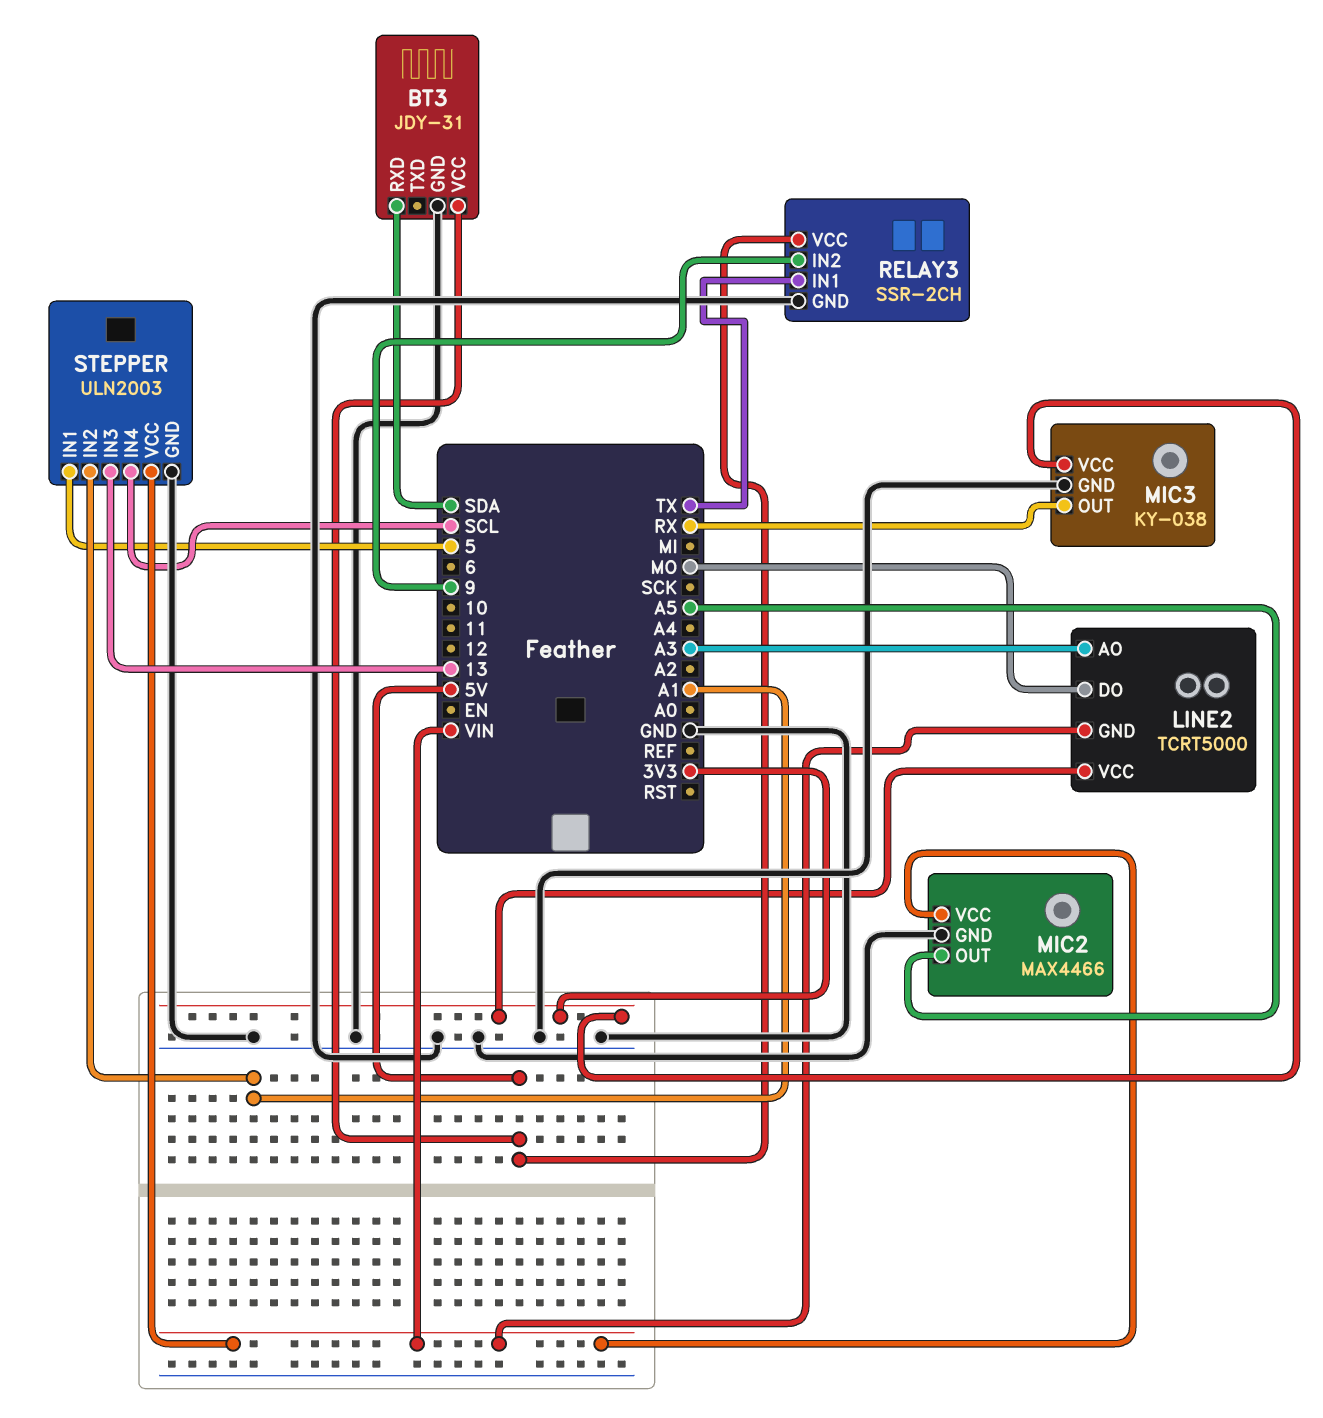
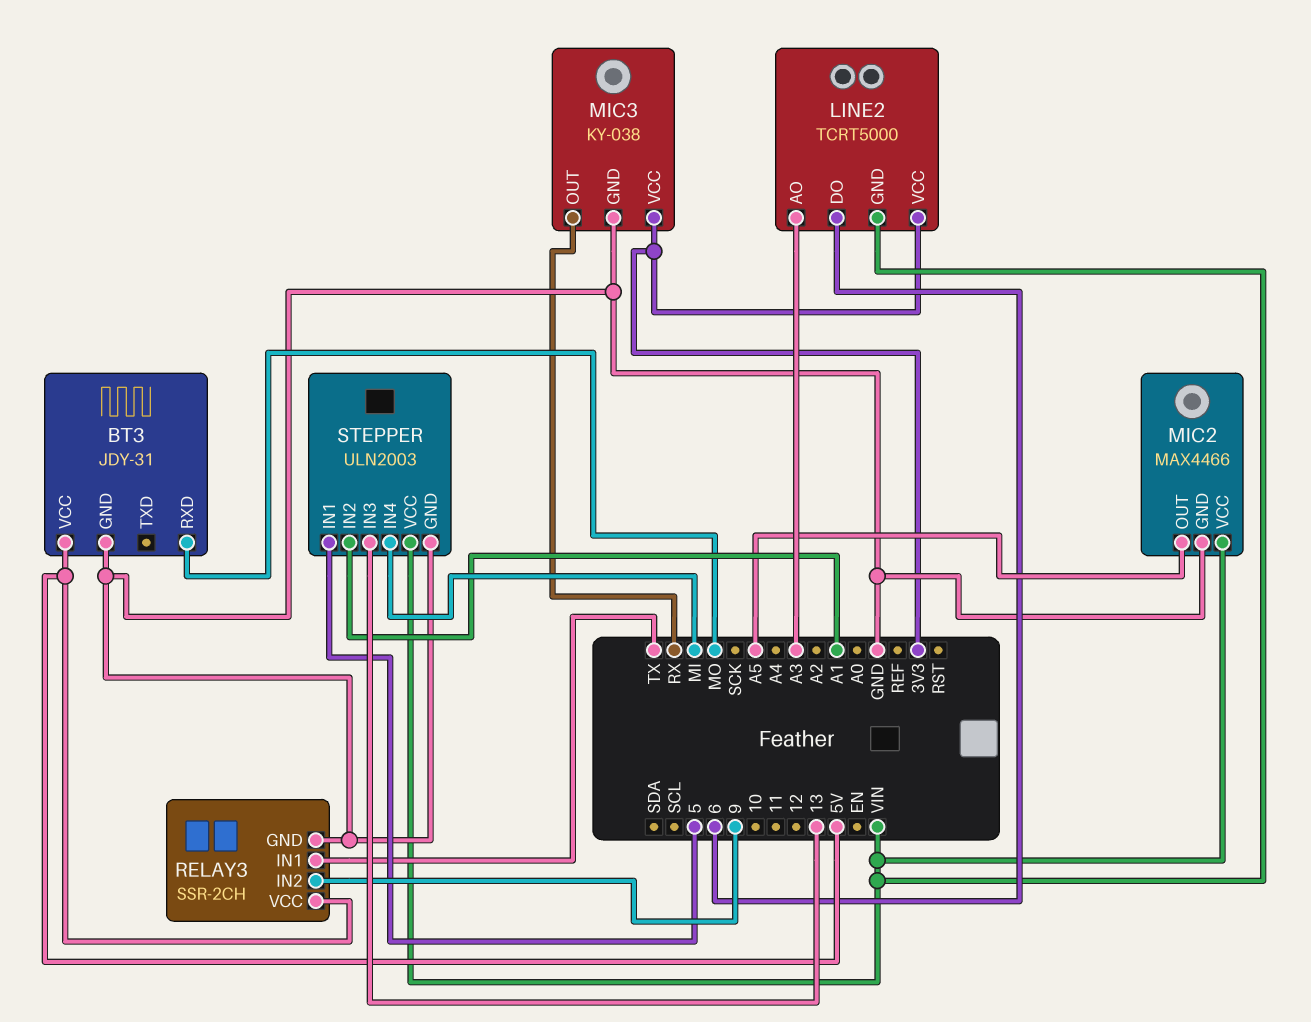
BT3 pin RXD: SDA -> MO
LINE2 pin DO: MO -> 6
STEPPER pin IN4: SCL -> MI

